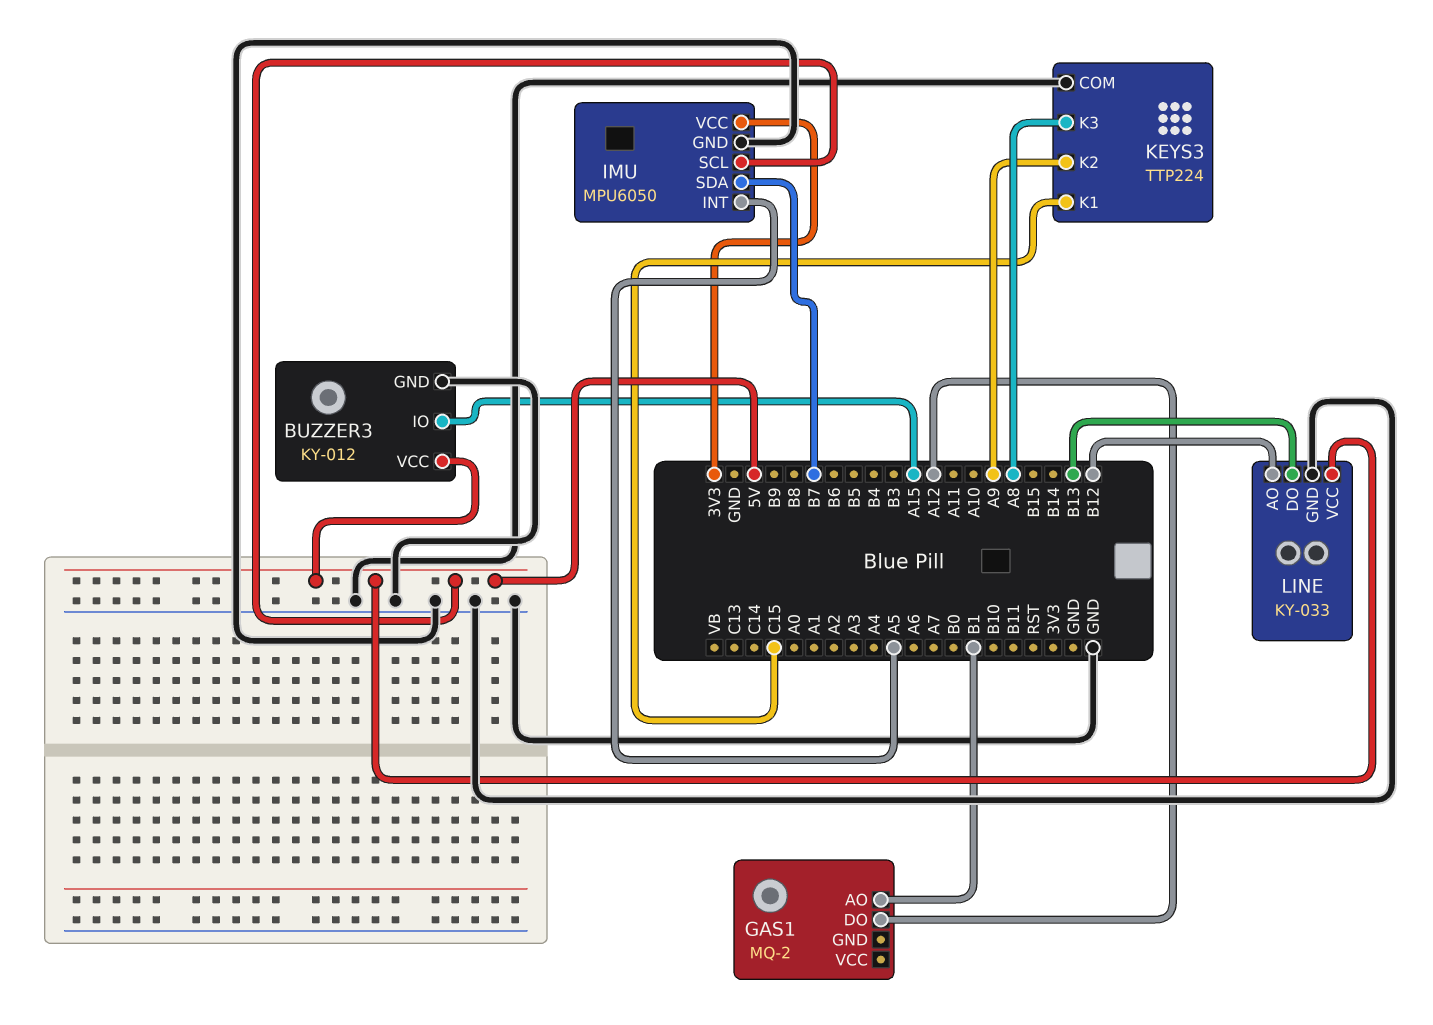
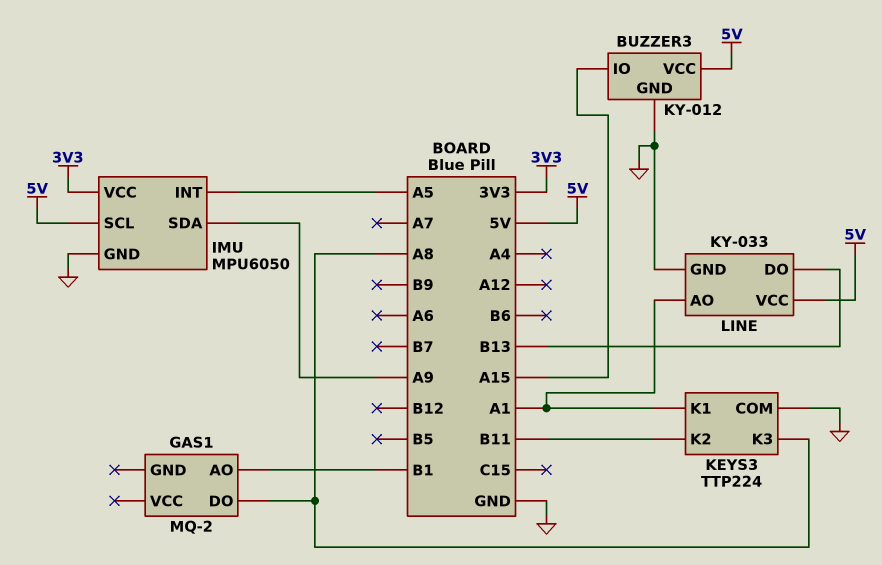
GAS1 pin DO: A12 -> A8
IMU pin SDA: B7 -> A9
KEYS3 pin K1: C15 -> A1
KEYS3 pin K2: A9 -> B11
LINE pin AO: B12 -> A1

